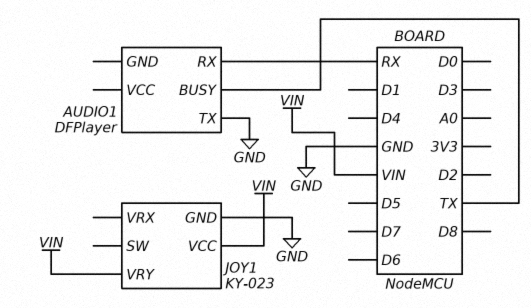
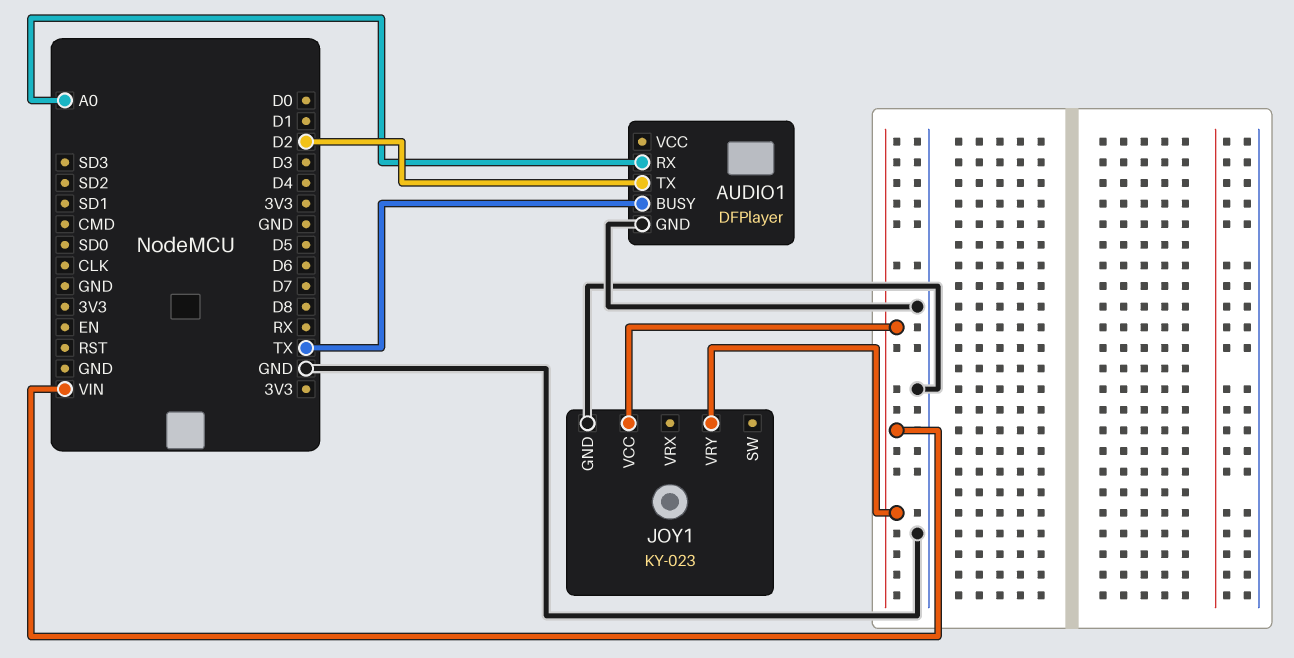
AUDIO1 pin GND: none -> GND
AUDIO1 pin RX: RX -> A0
AUDIO1 pin TX: GND -> D2

